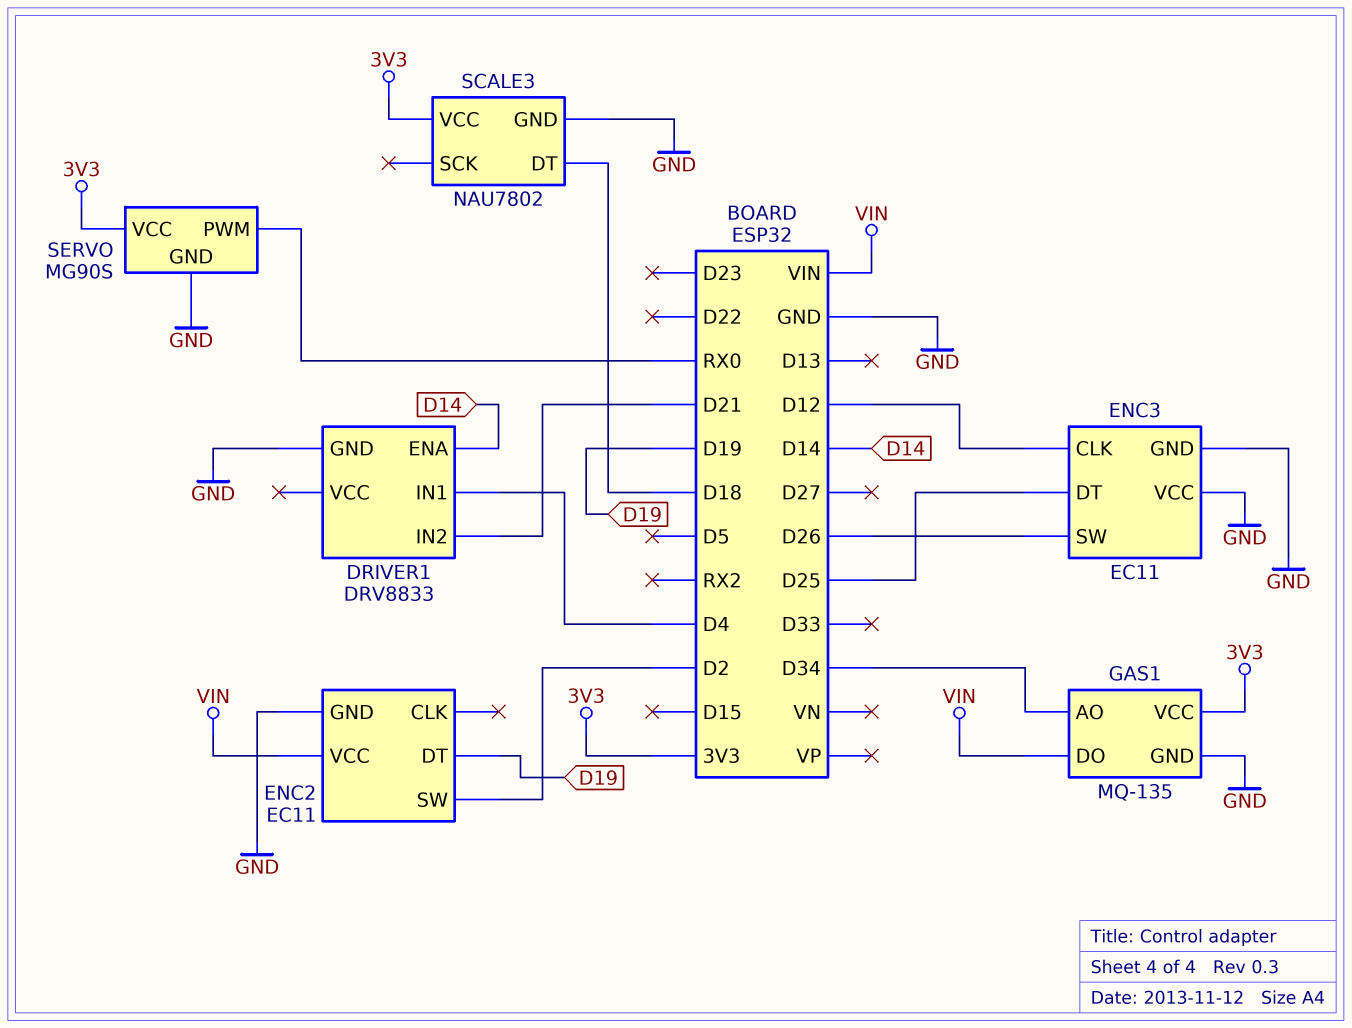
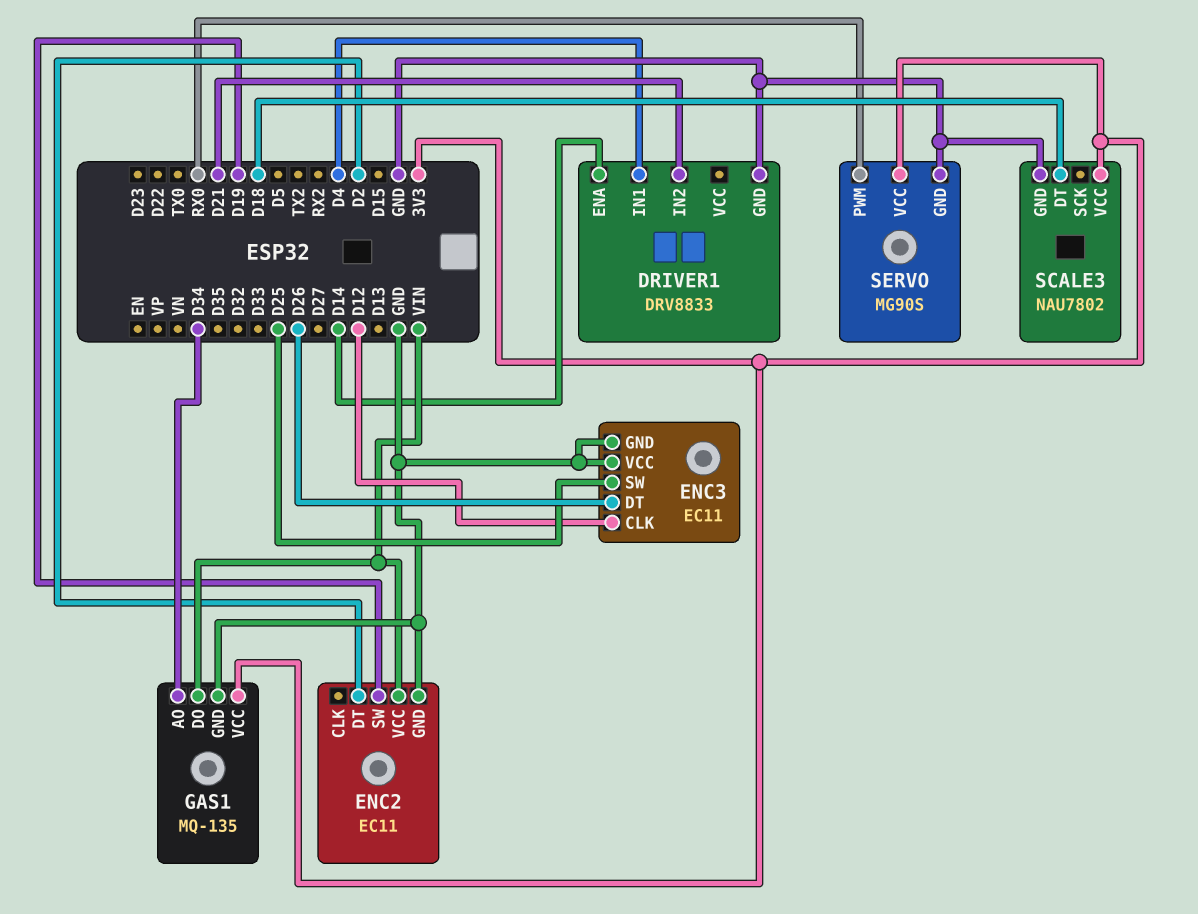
ENC2 pin DT: D19 -> D2
ENC2 pin SW: D2 -> D19
ENC3 pin DT: D25 -> D26
ENC3 pin SW: D26 -> D25

